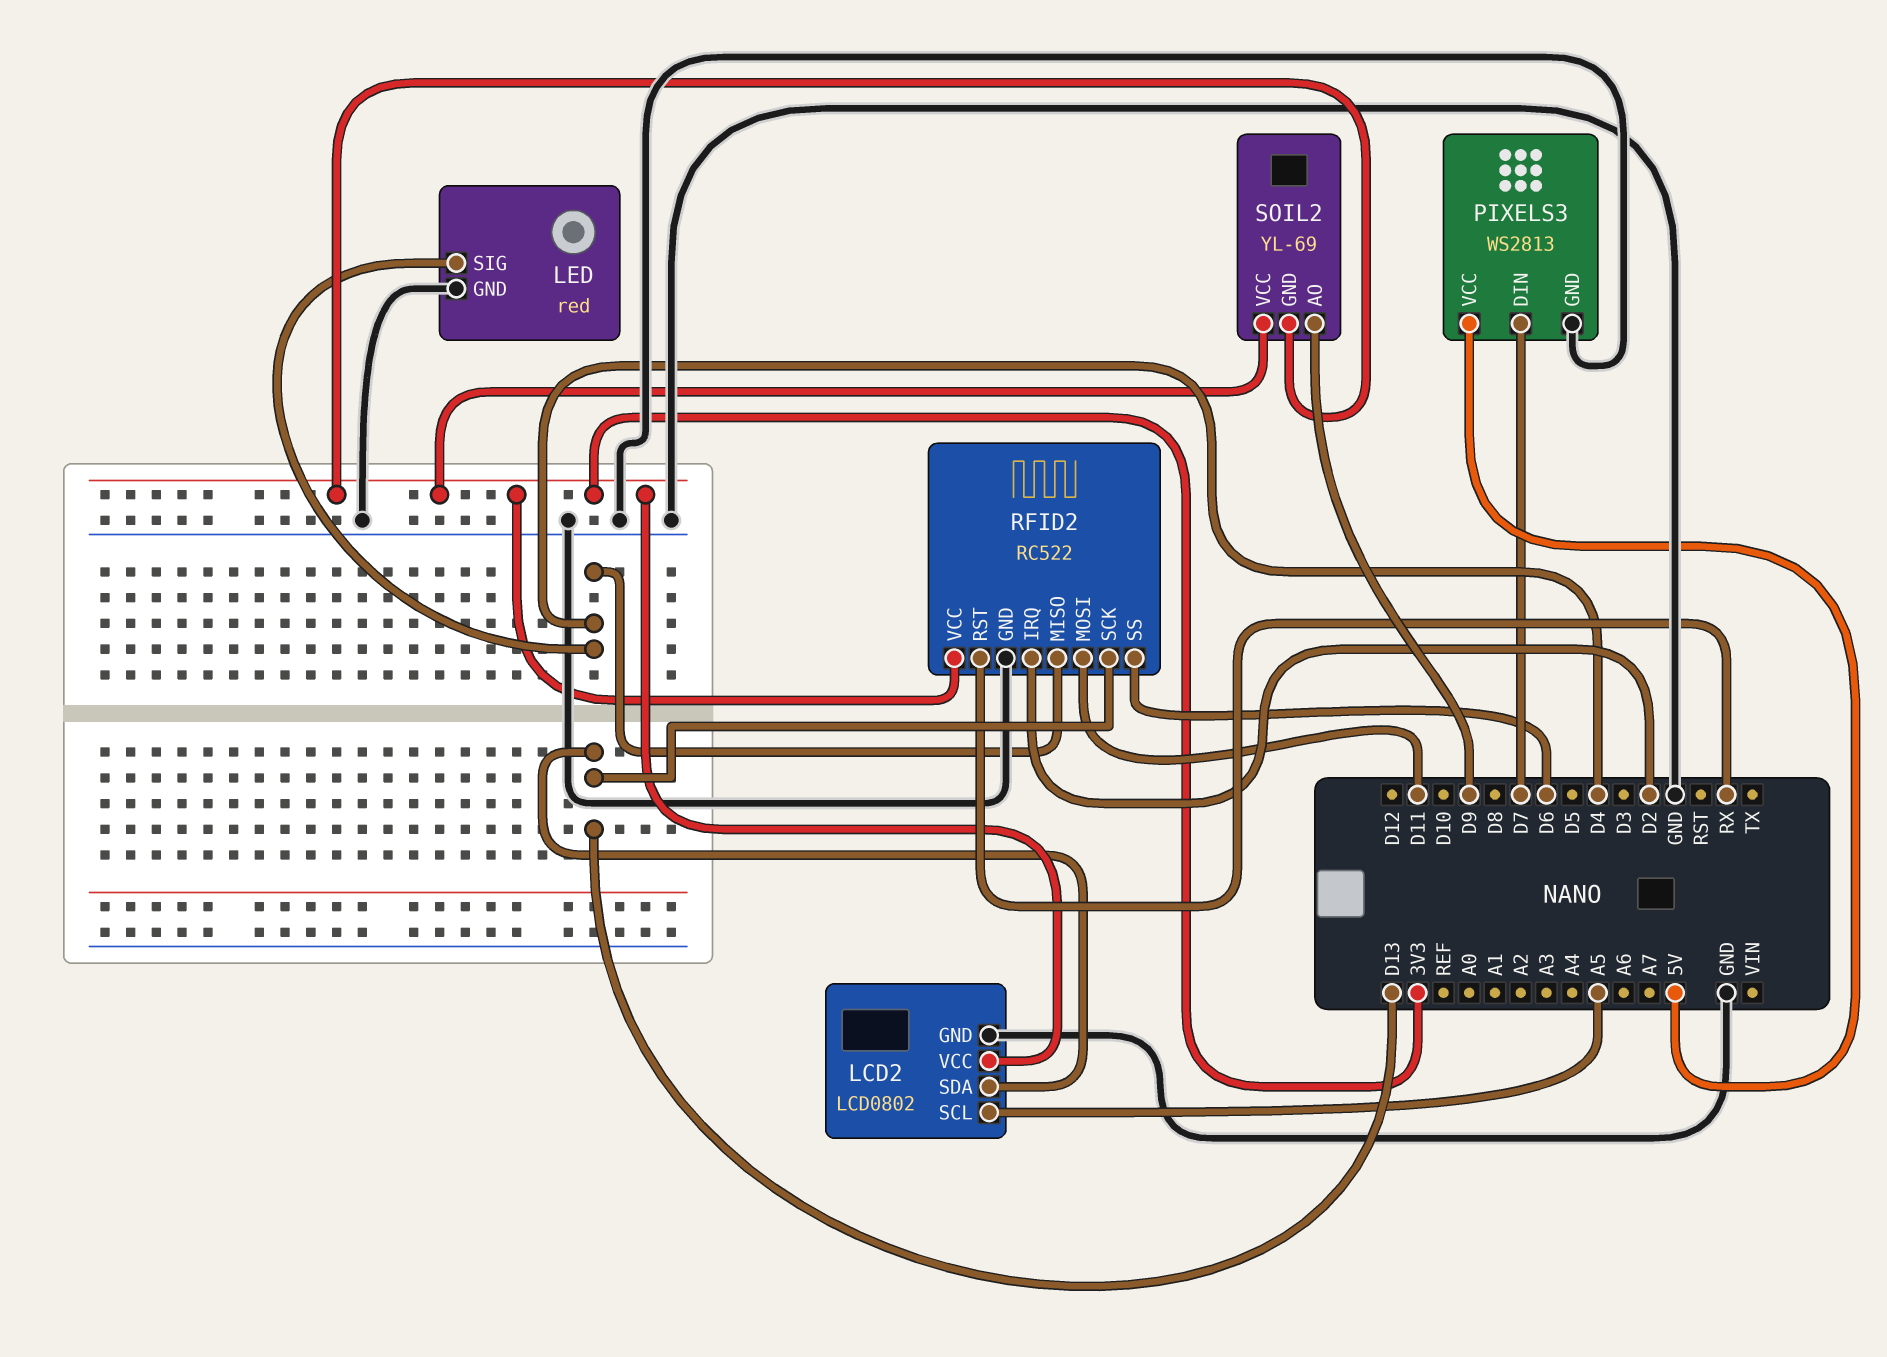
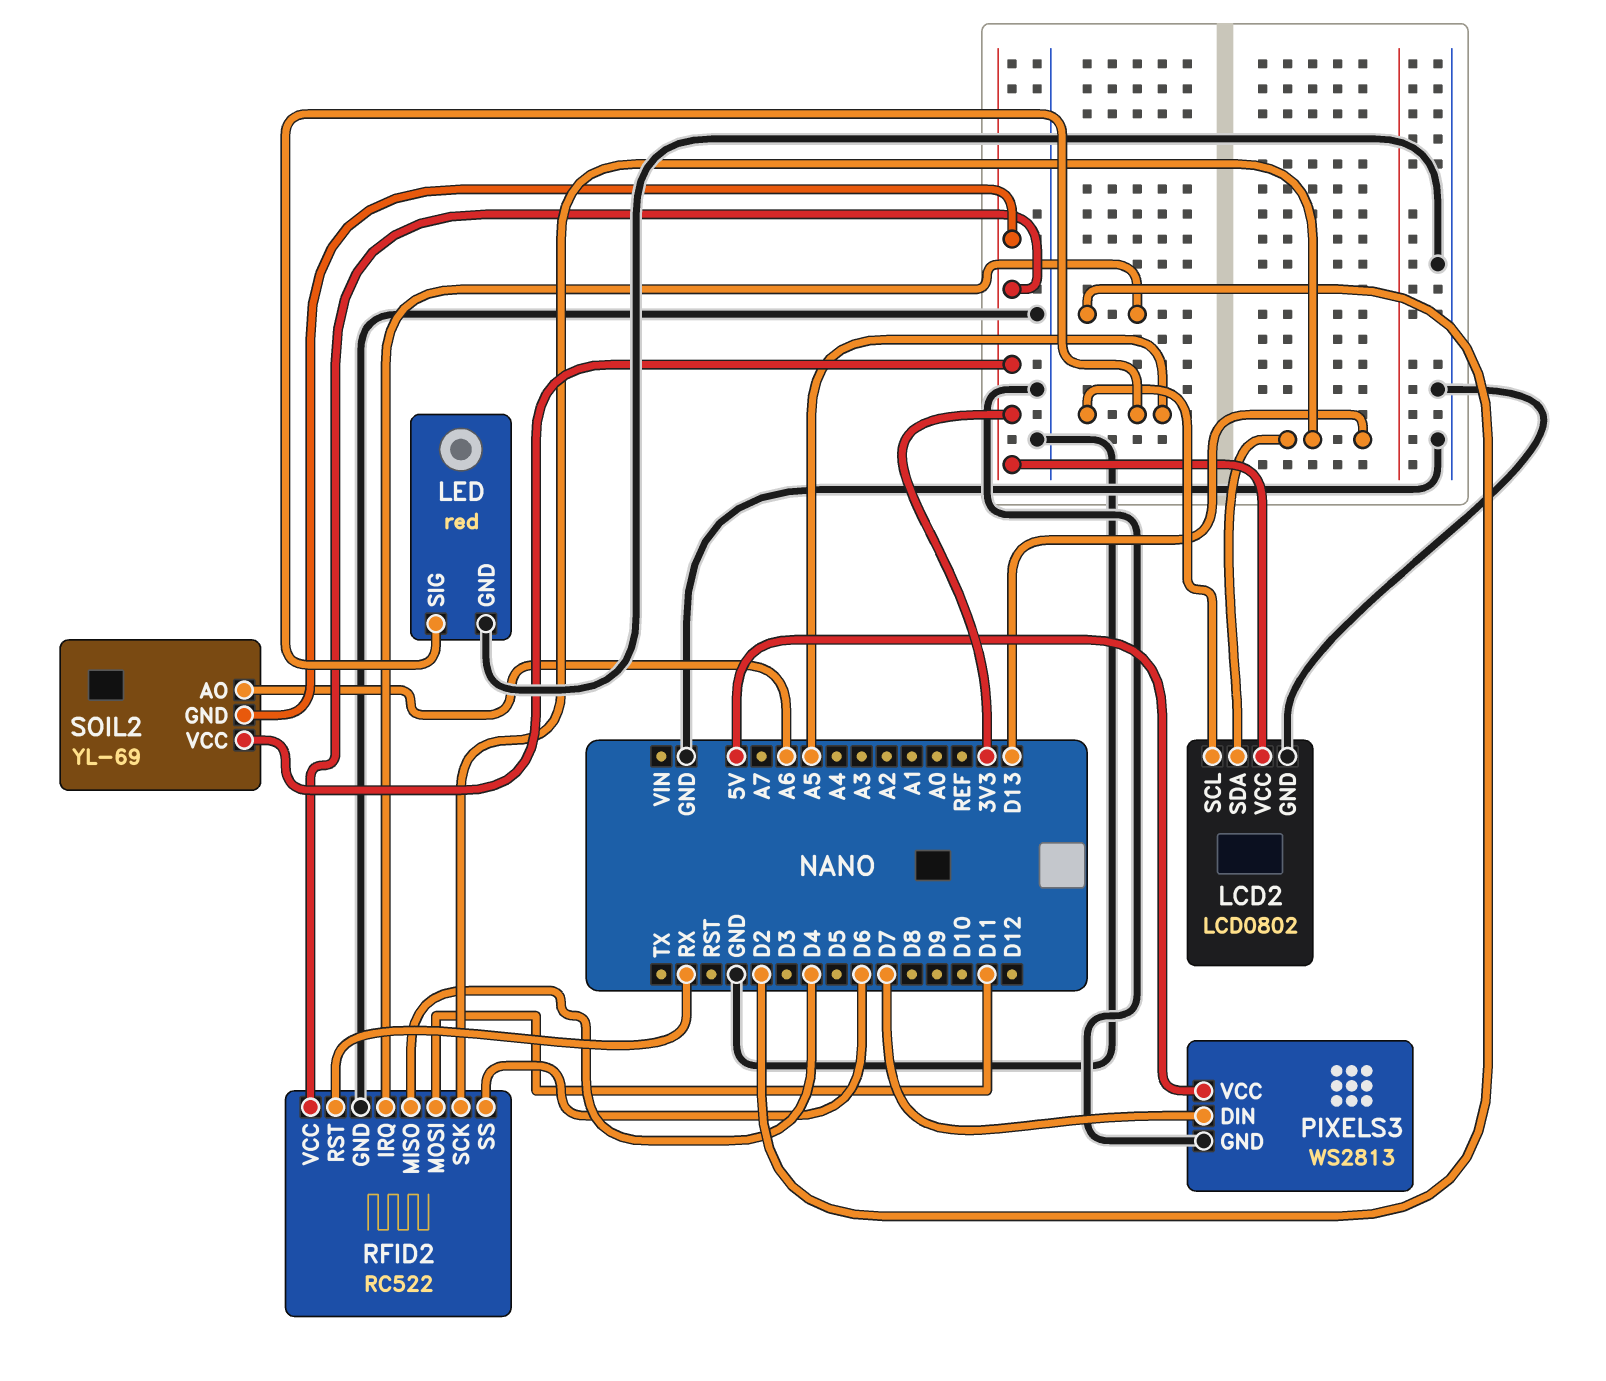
LED pin SIG: D4 -> A5
SOIL2 pin AO: D9 -> A6

